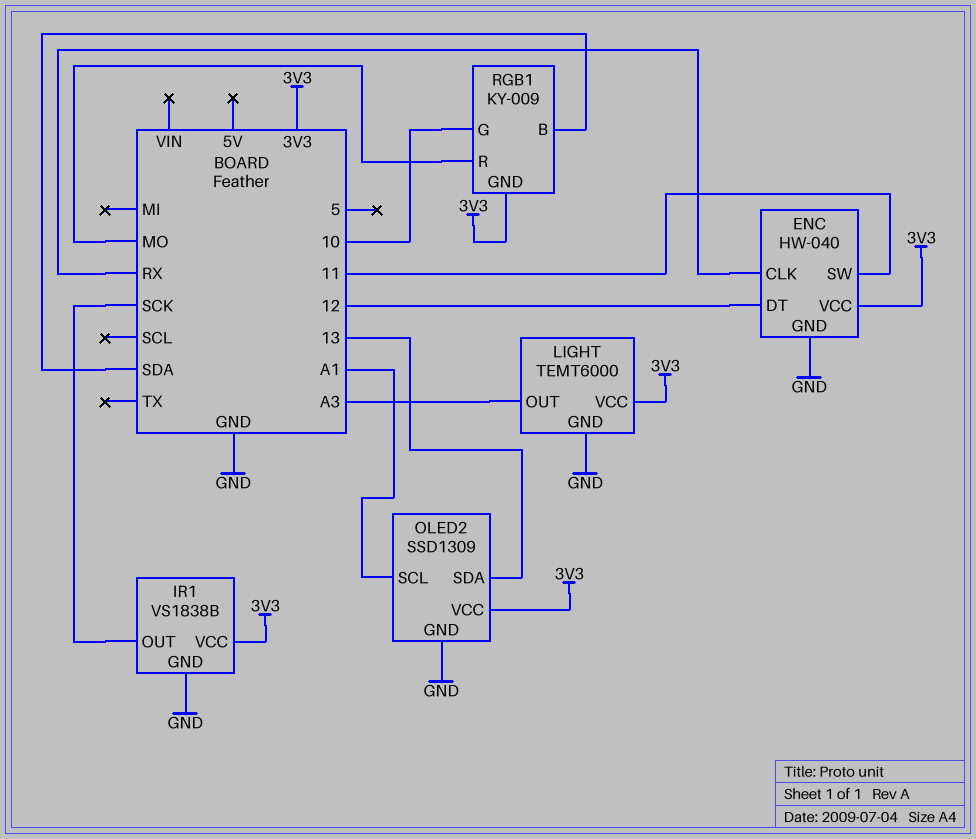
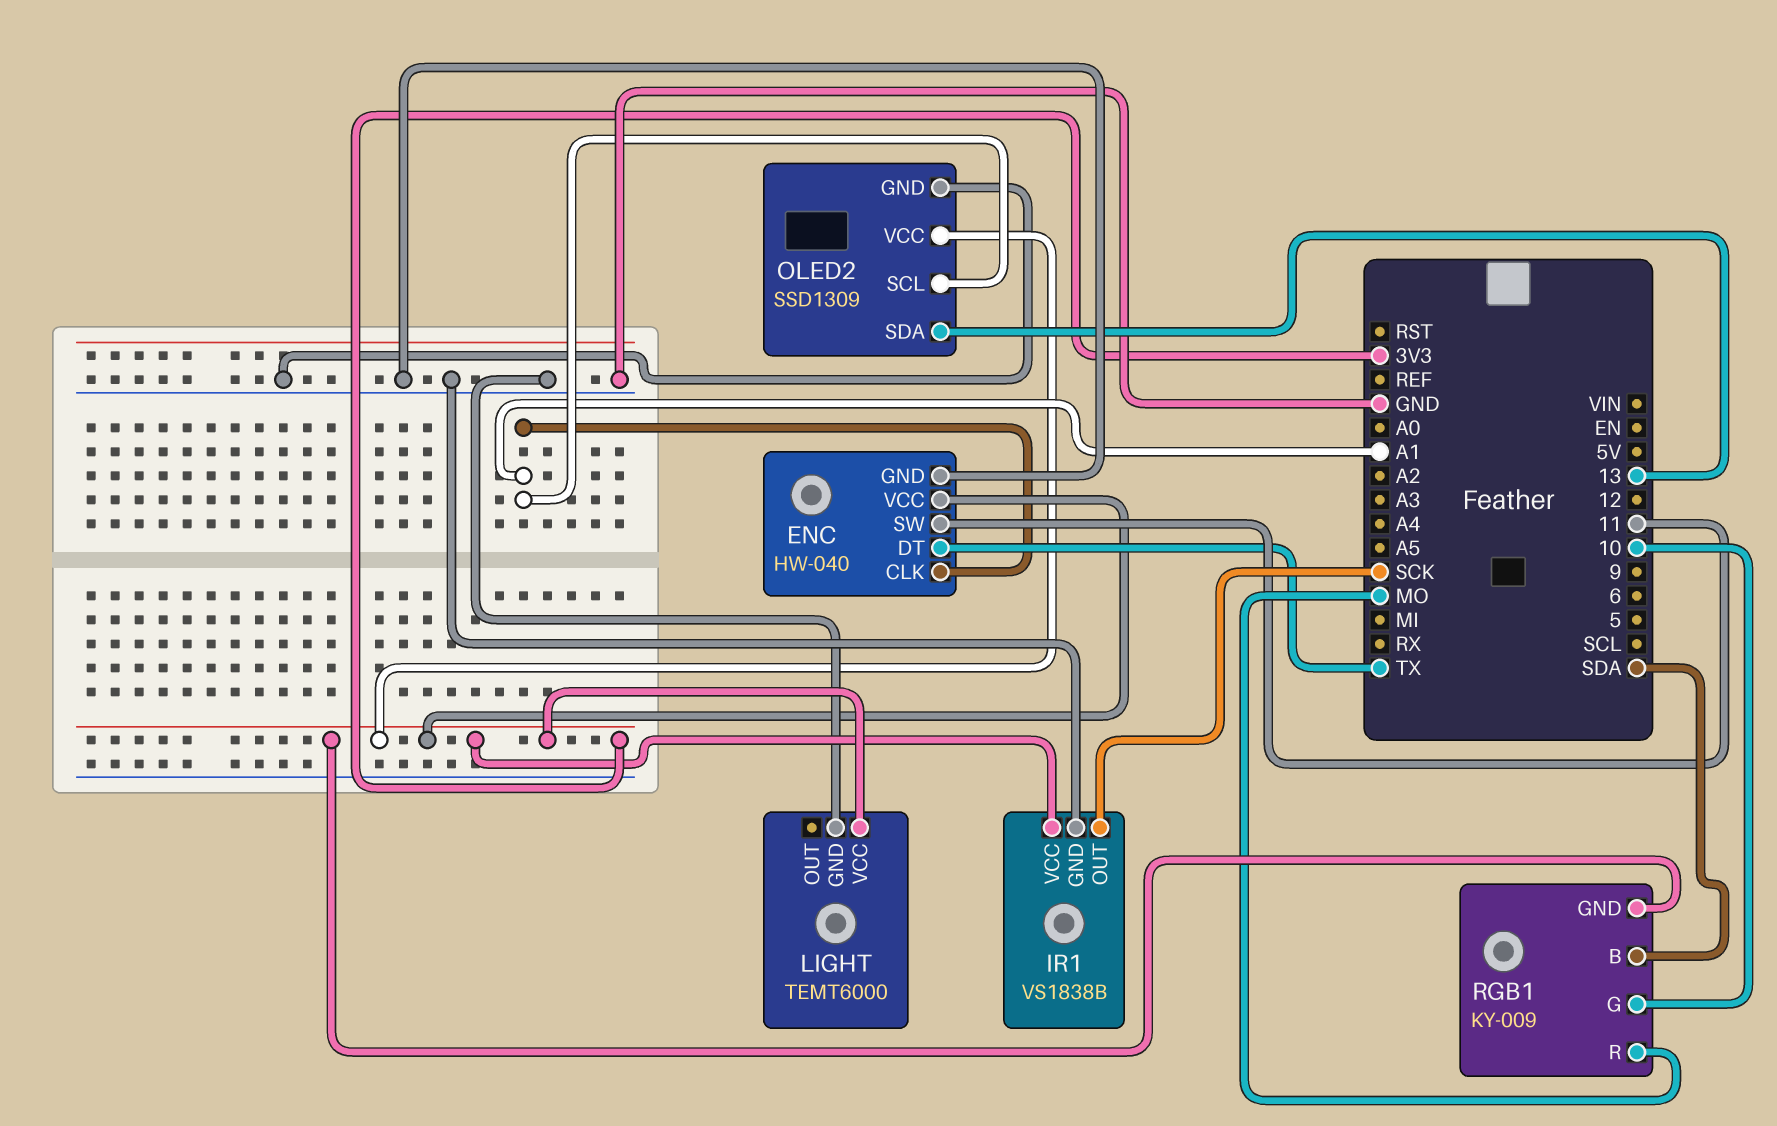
ENC pin CLK: RX -> A1
ENC pin DT: 12 -> TX
LIGHT pin OUT: A3 -> none

